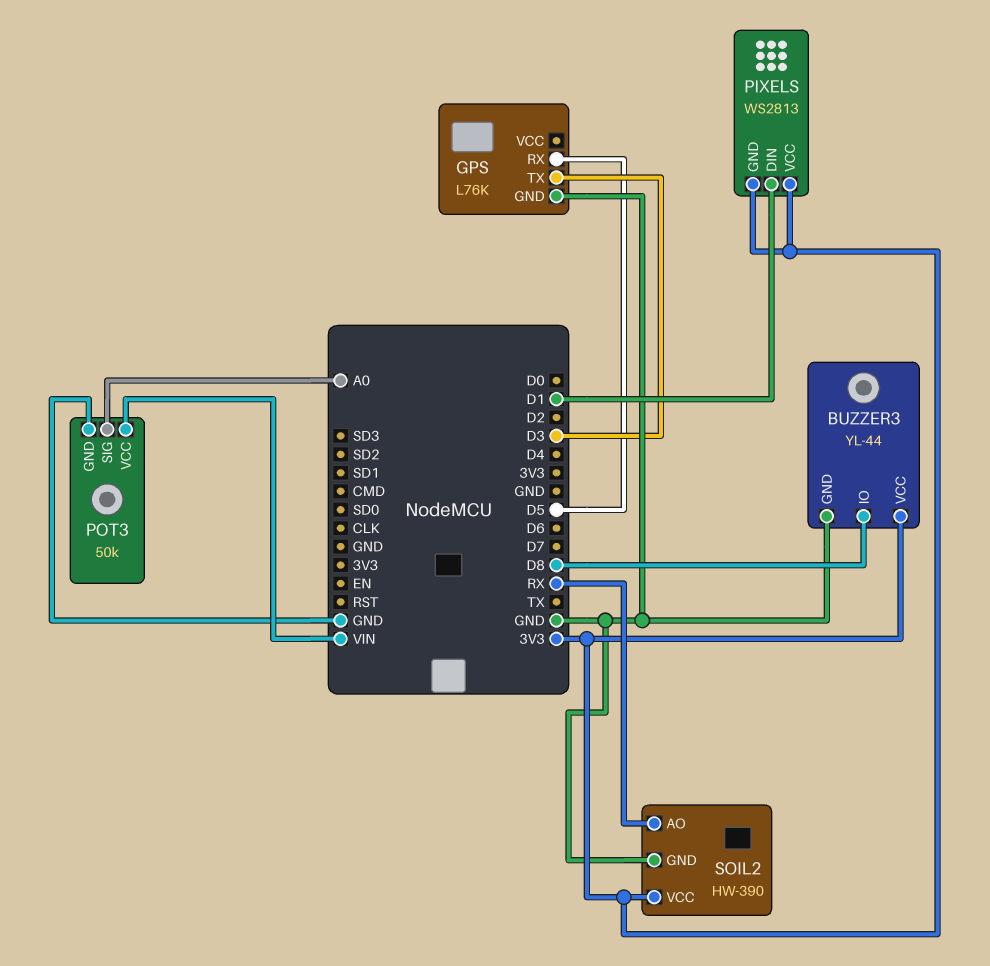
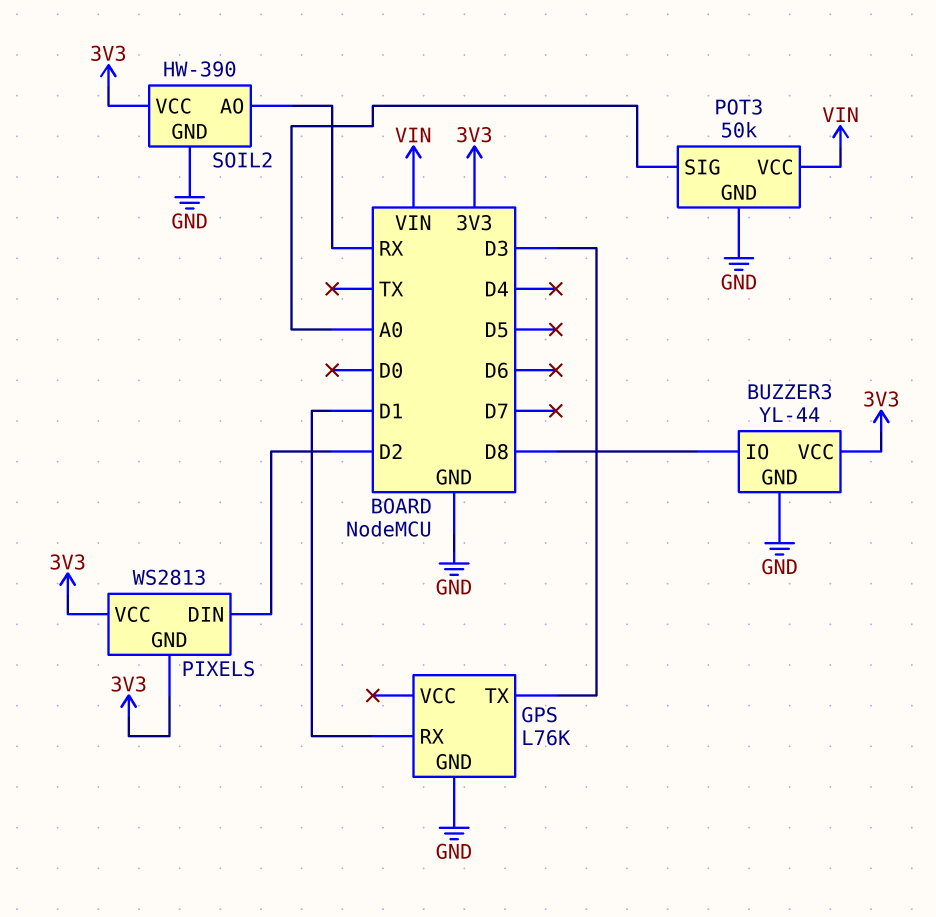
GPS pin RX: D5 -> D1
PIXELS pin DIN: D1 -> D2

